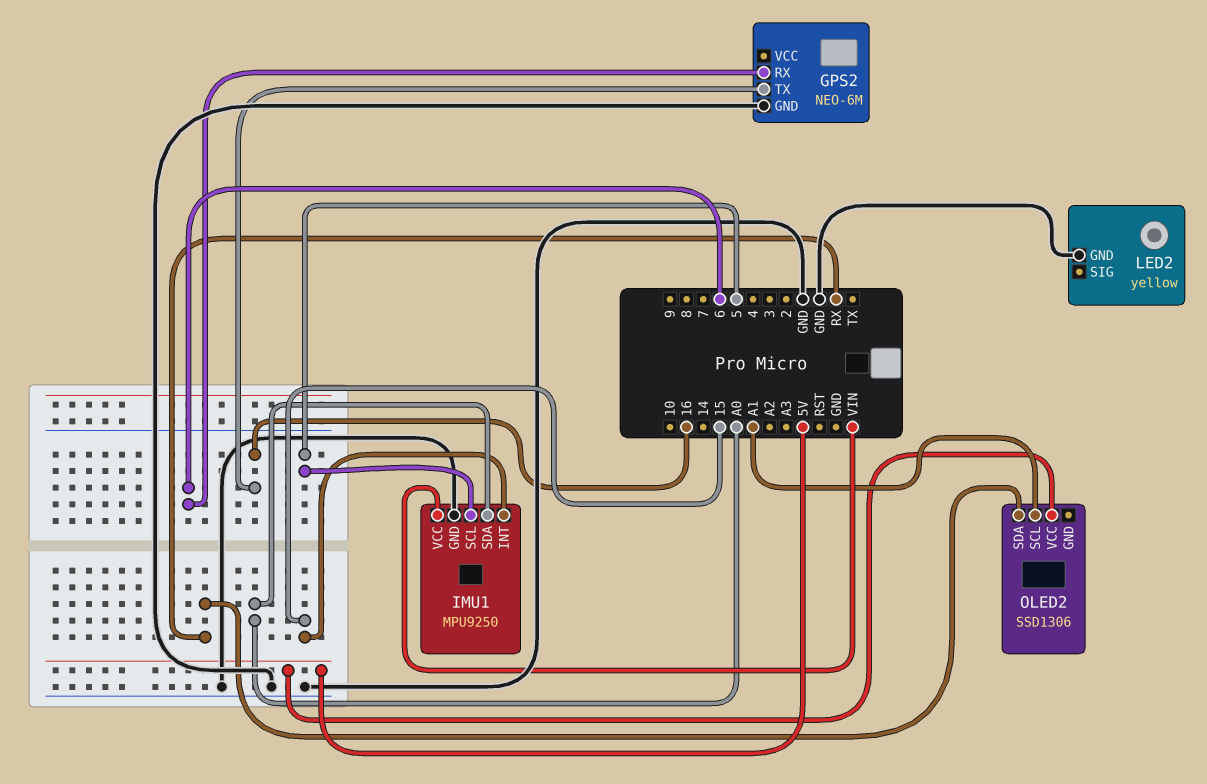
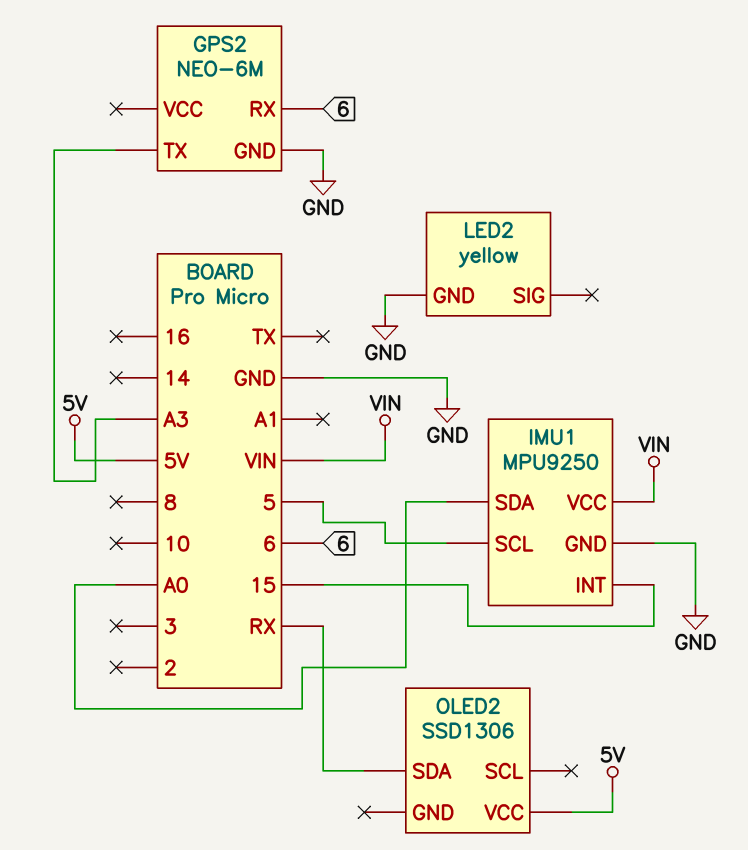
GPS2 pin TX: 16 -> A3
OLED2 pin SCL: A1 -> none

